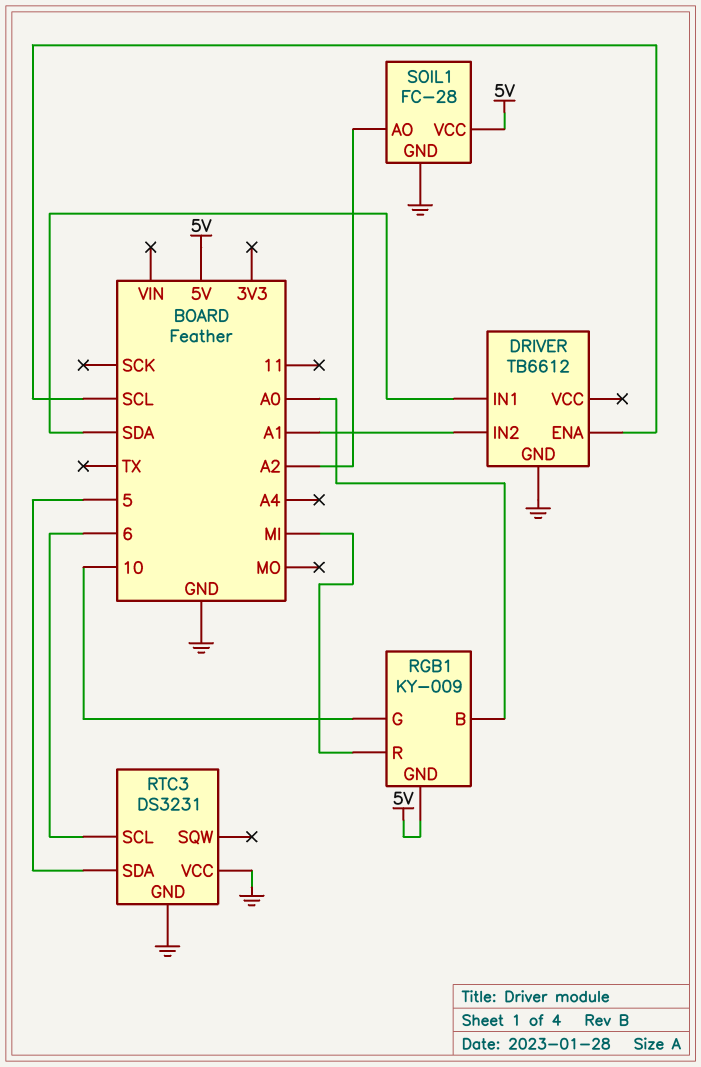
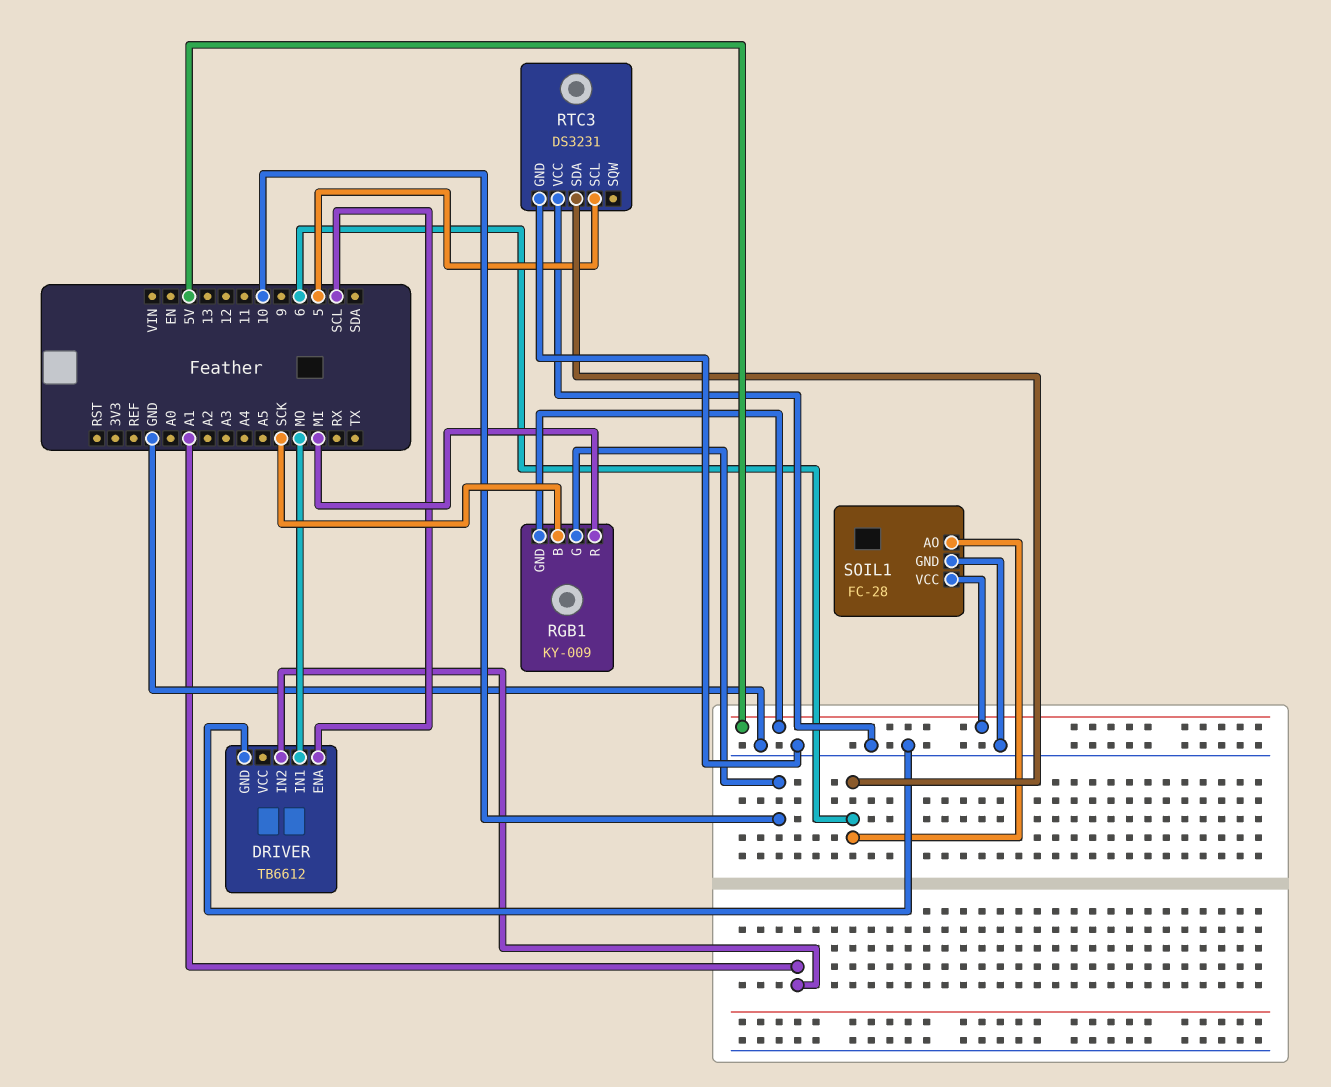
DRIVER pin IN1: SDA -> MO
RGB1 pin B: A0 -> SCK
RTC3 pin SCL: 6 -> 5
RTC3 pin SDA: 5 -> 6
SOIL1 pin AO: A2 -> 6

